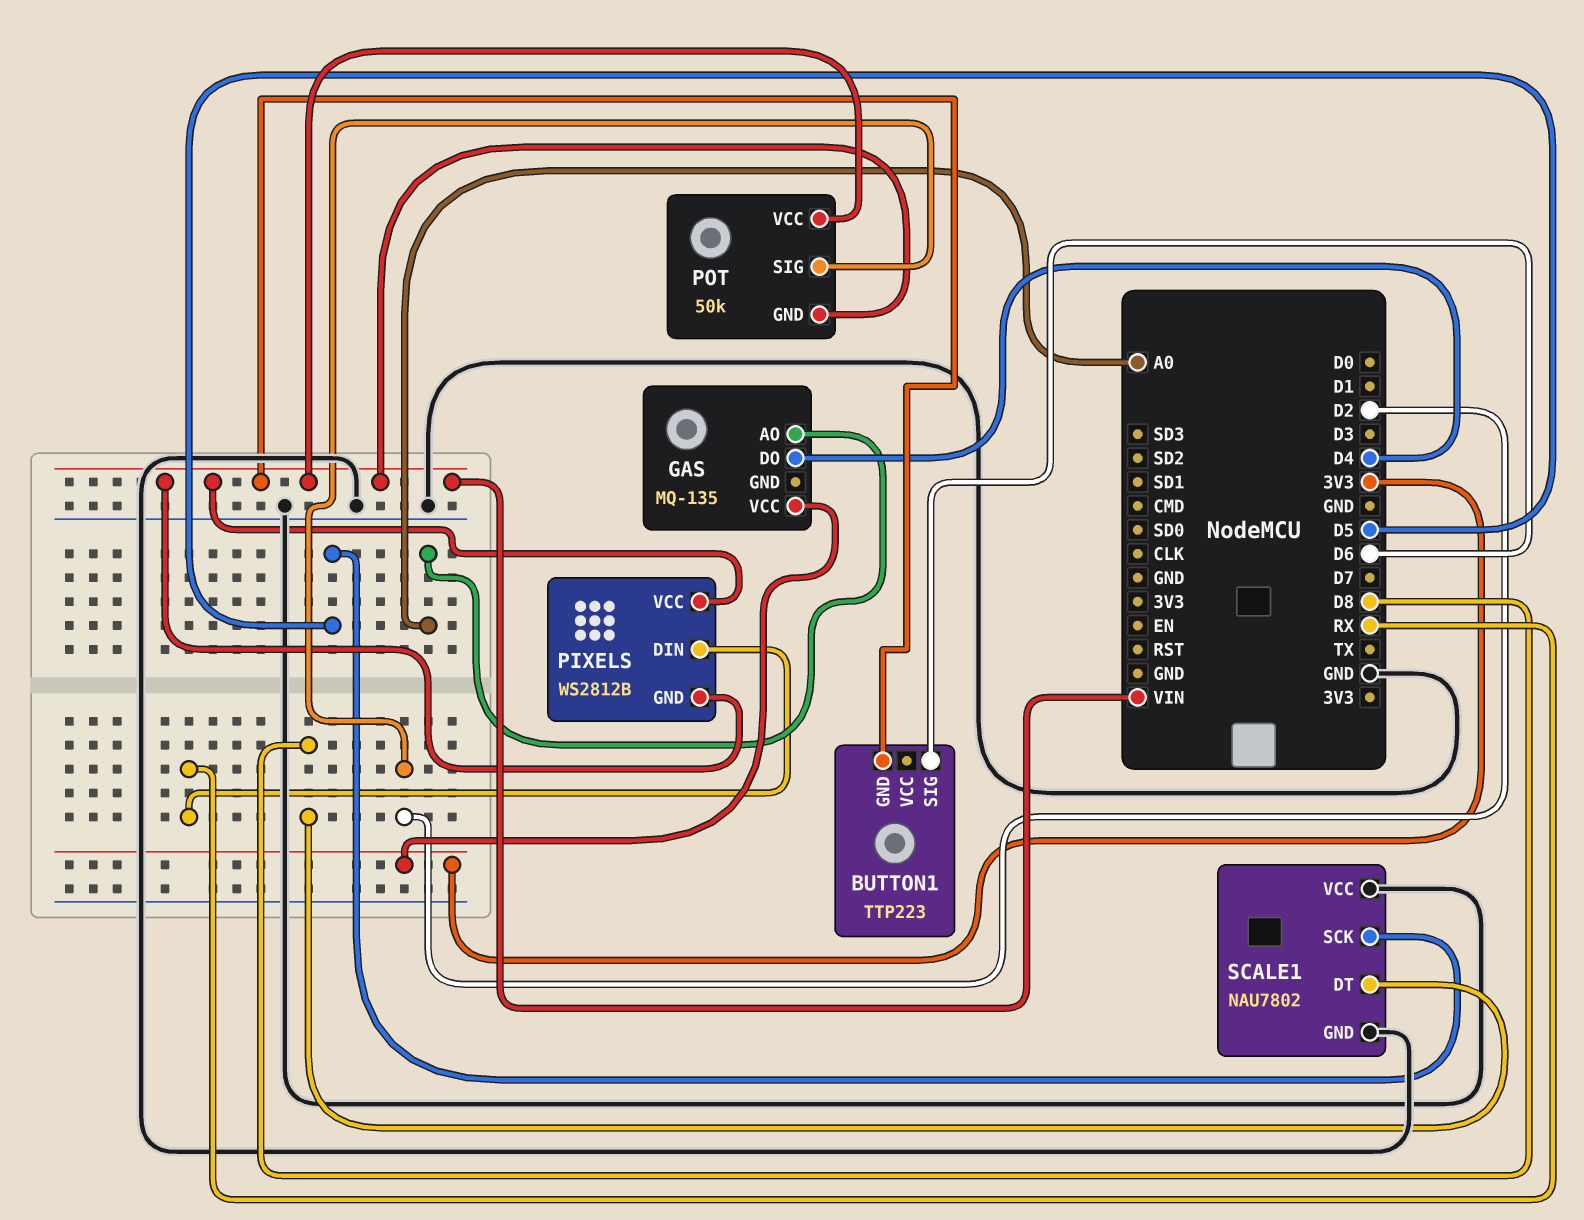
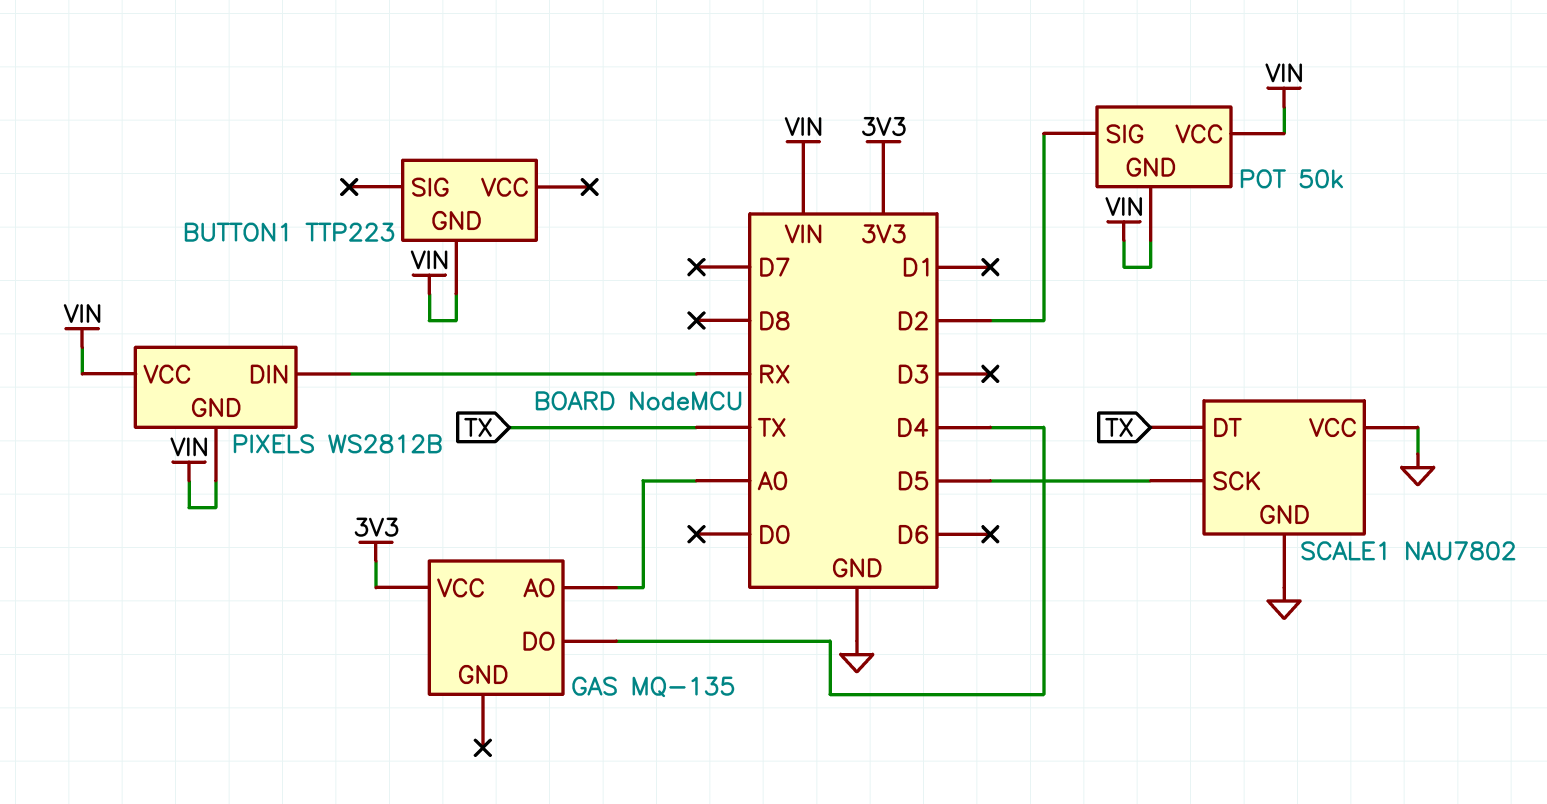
BUTTON1 pin SIG: D6 -> none
SCALE1 pin DT: D8 -> TX

